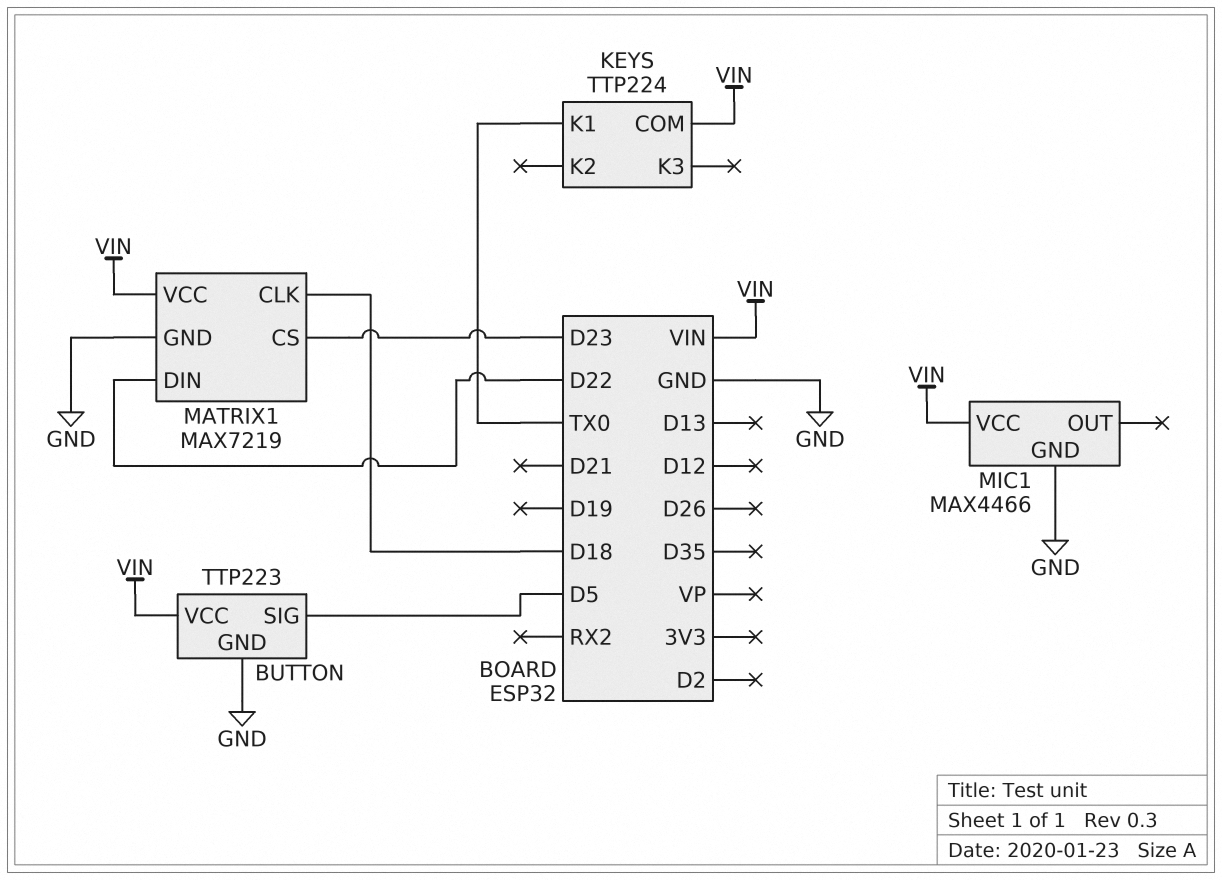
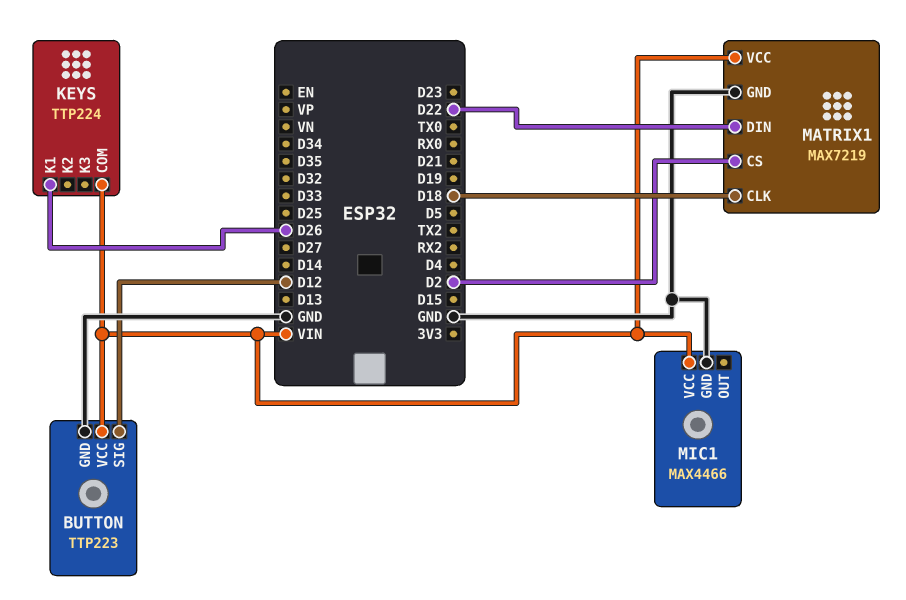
BUTTON pin SIG: D5 -> D12
KEYS pin K1: TX0 -> D26
MATRIX1 pin CS: D23 -> D2

